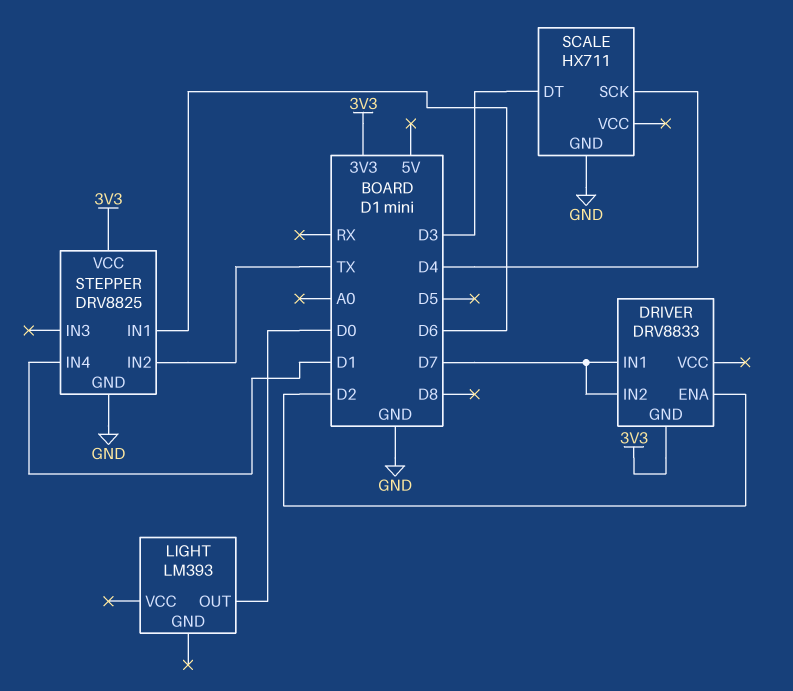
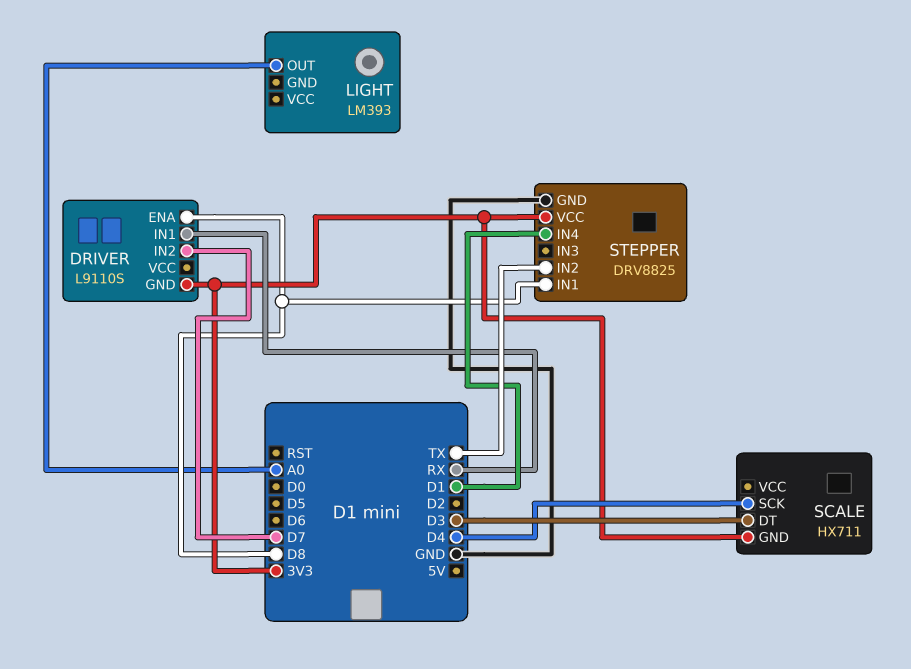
DRIVER: DRV8833 -> L9110S
DRIVER pin ENA: D2 -> D8
DRIVER pin IN1: D7 -> RX
LIGHT pin OUT: D0 -> A0
SCALE pin GND: GND -> 3V3
STEPPER pin IN1: D6 -> D8

